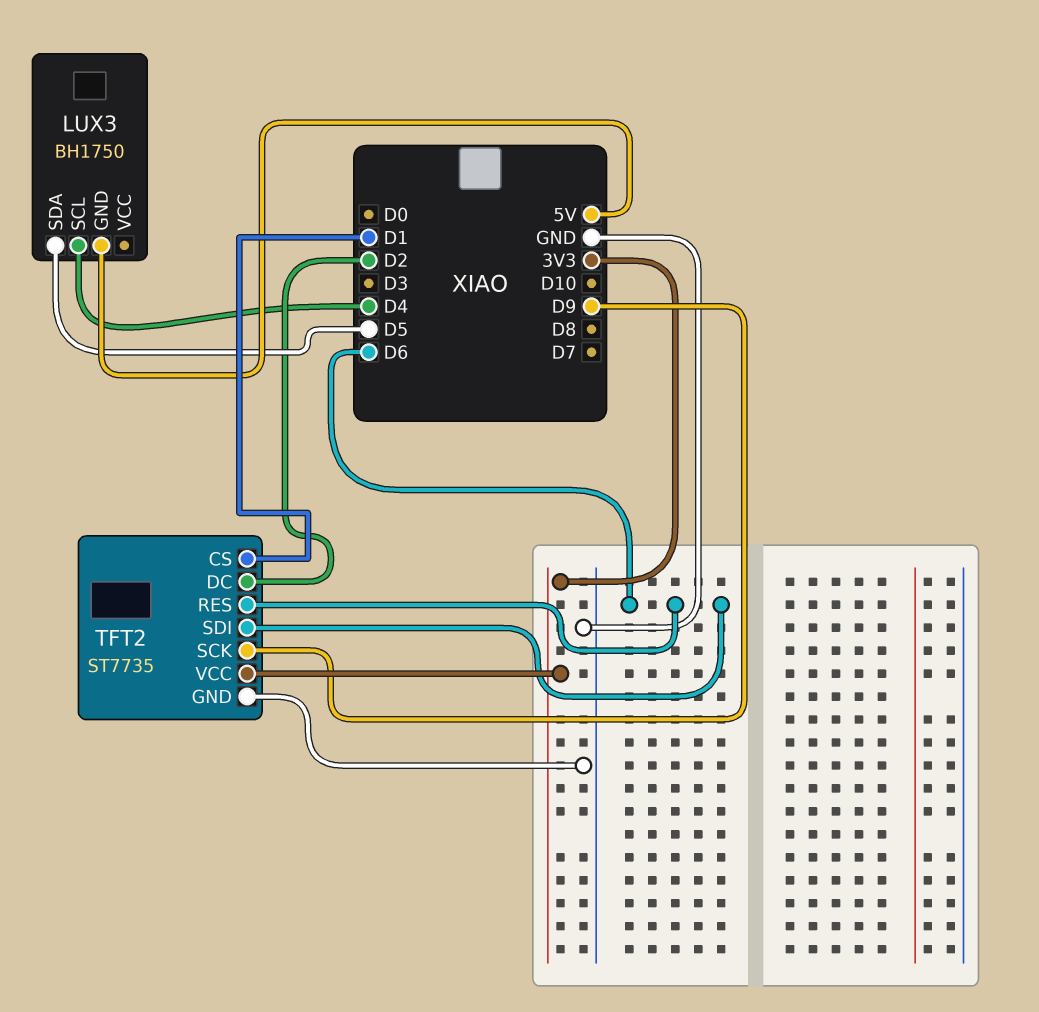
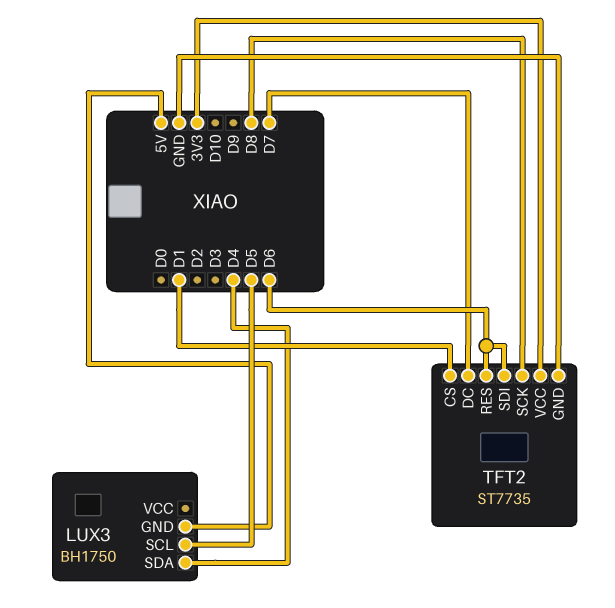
LUX3 pin SCL: D4 -> D5
LUX3 pin SDA: D5 -> D4
TFT2 pin DC: D2 -> D7
TFT2 pin SCK: D9 -> D8

